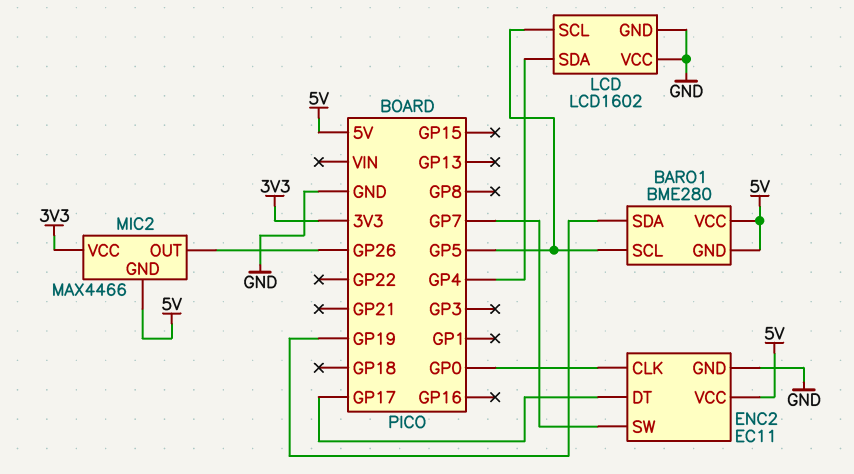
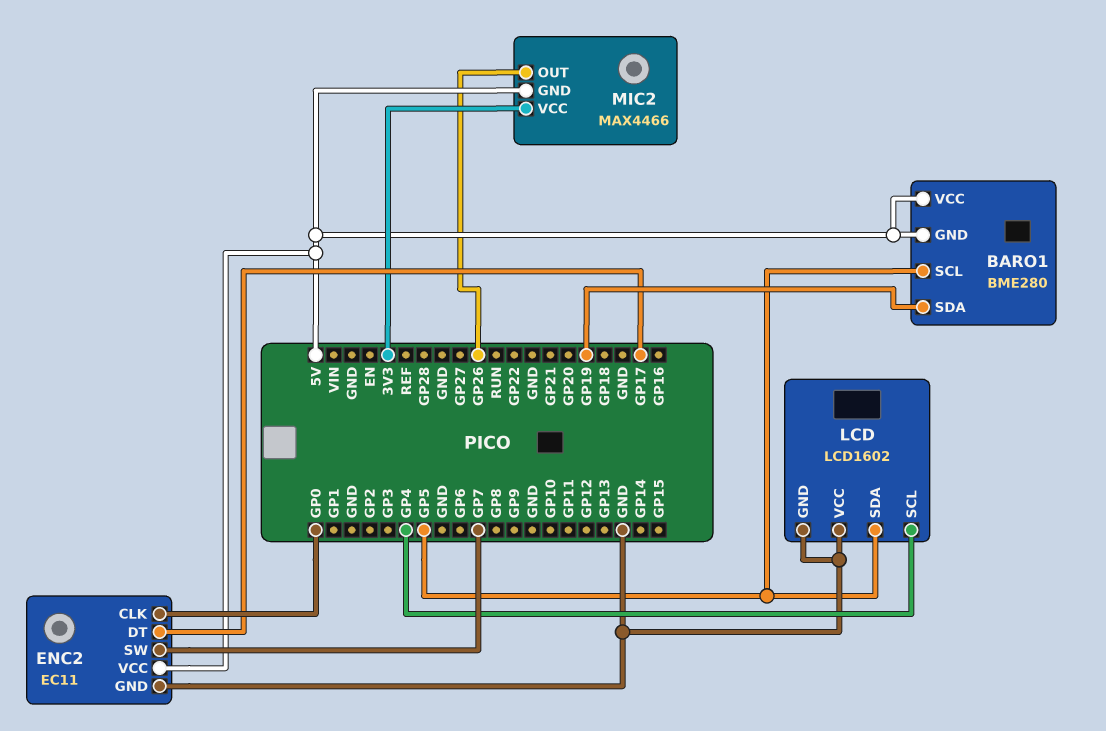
LCD pin SCL: GP5 -> GP4
LCD pin SDA: GP4 -> GP5

